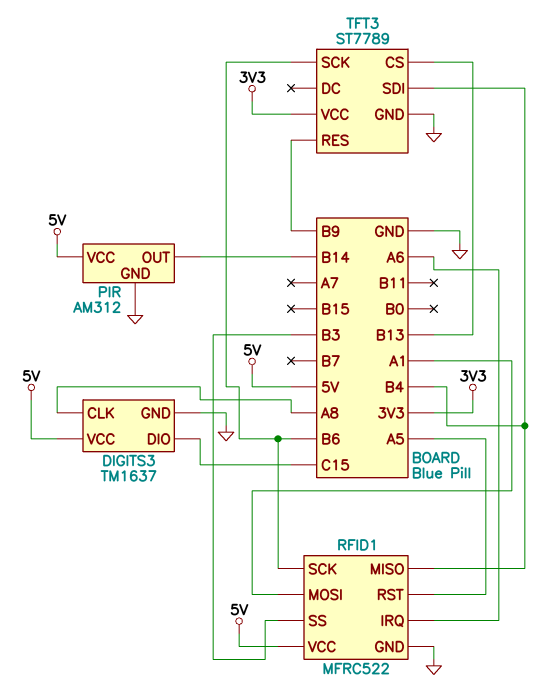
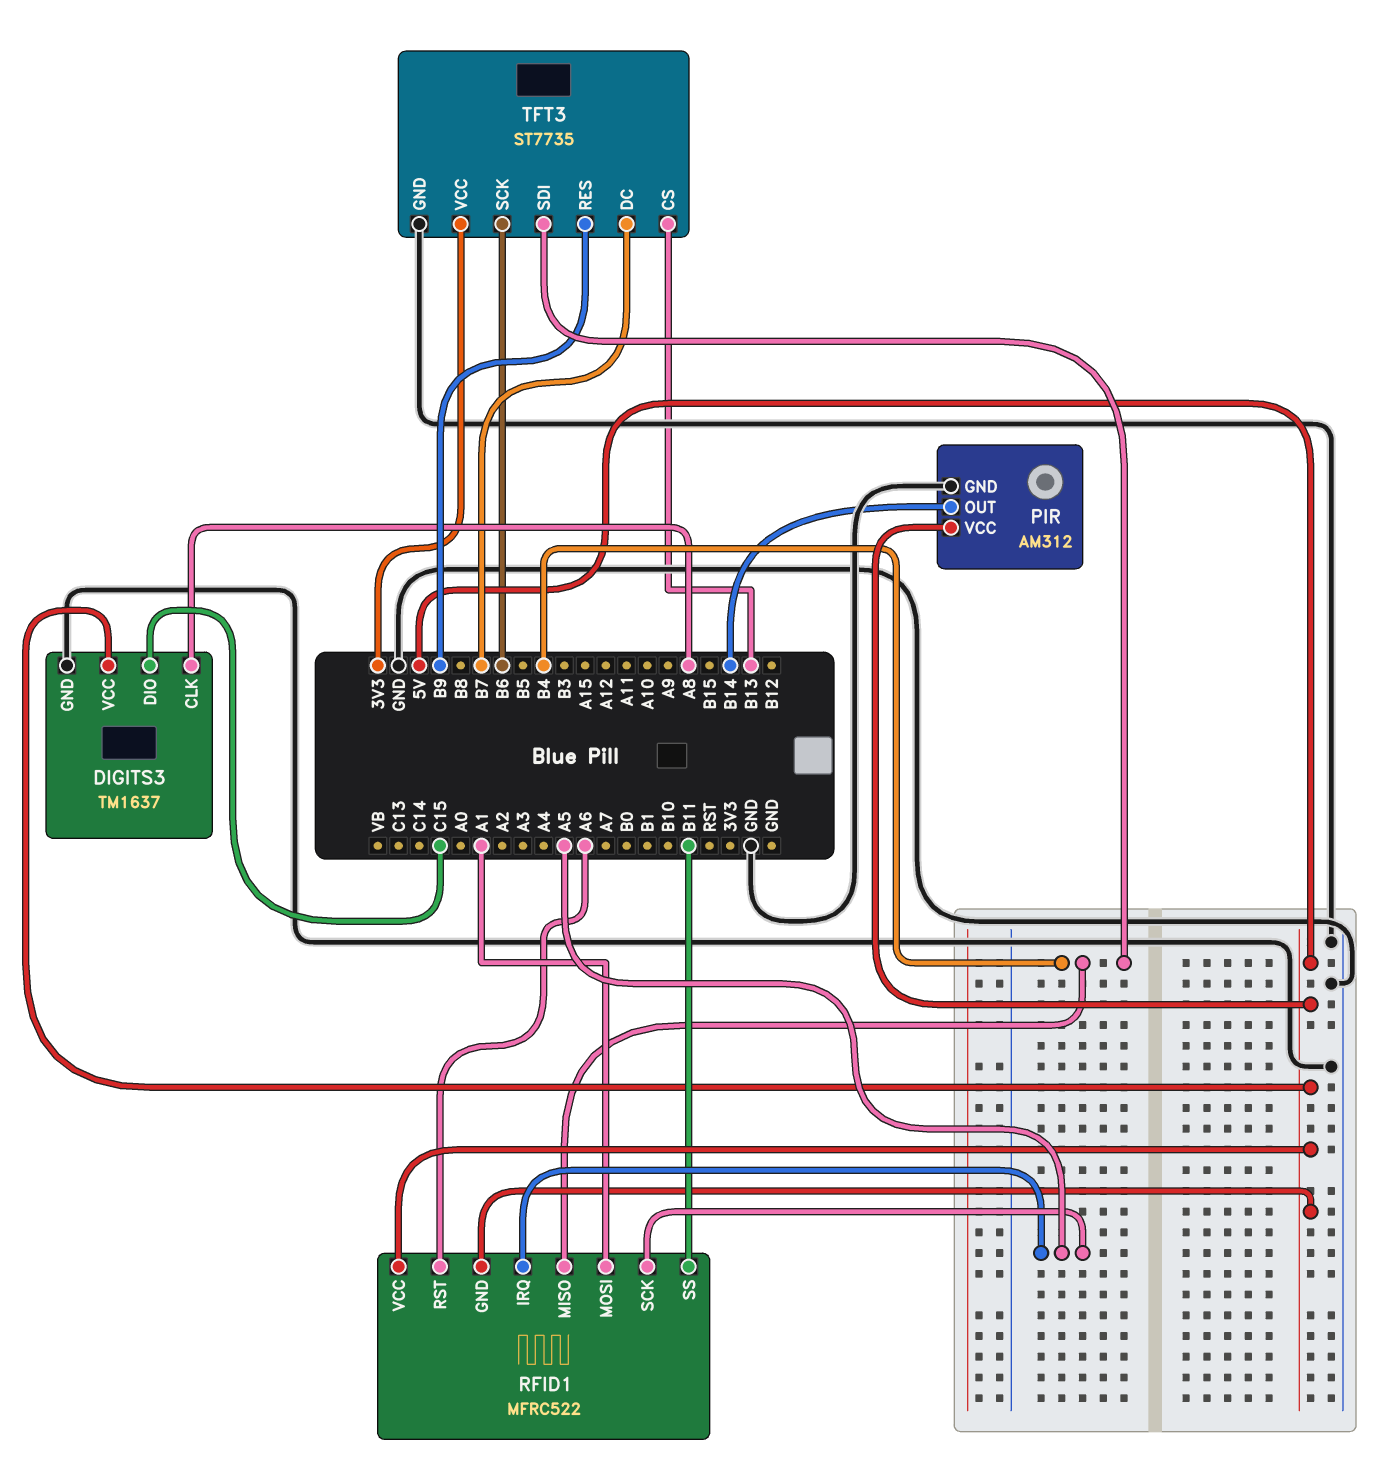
RFID1 pin GND: GND -> 5V
RFID1 pin IRQ: A6 -> A5
RFID1 pin RST: A5 -> A6
RFID1 pin SCK: B6 -> A5
RFID1 pin SS: B3 -> B11
TFT3: ST7789 -> ST7735
TFT3 pin DC: none -> B7

